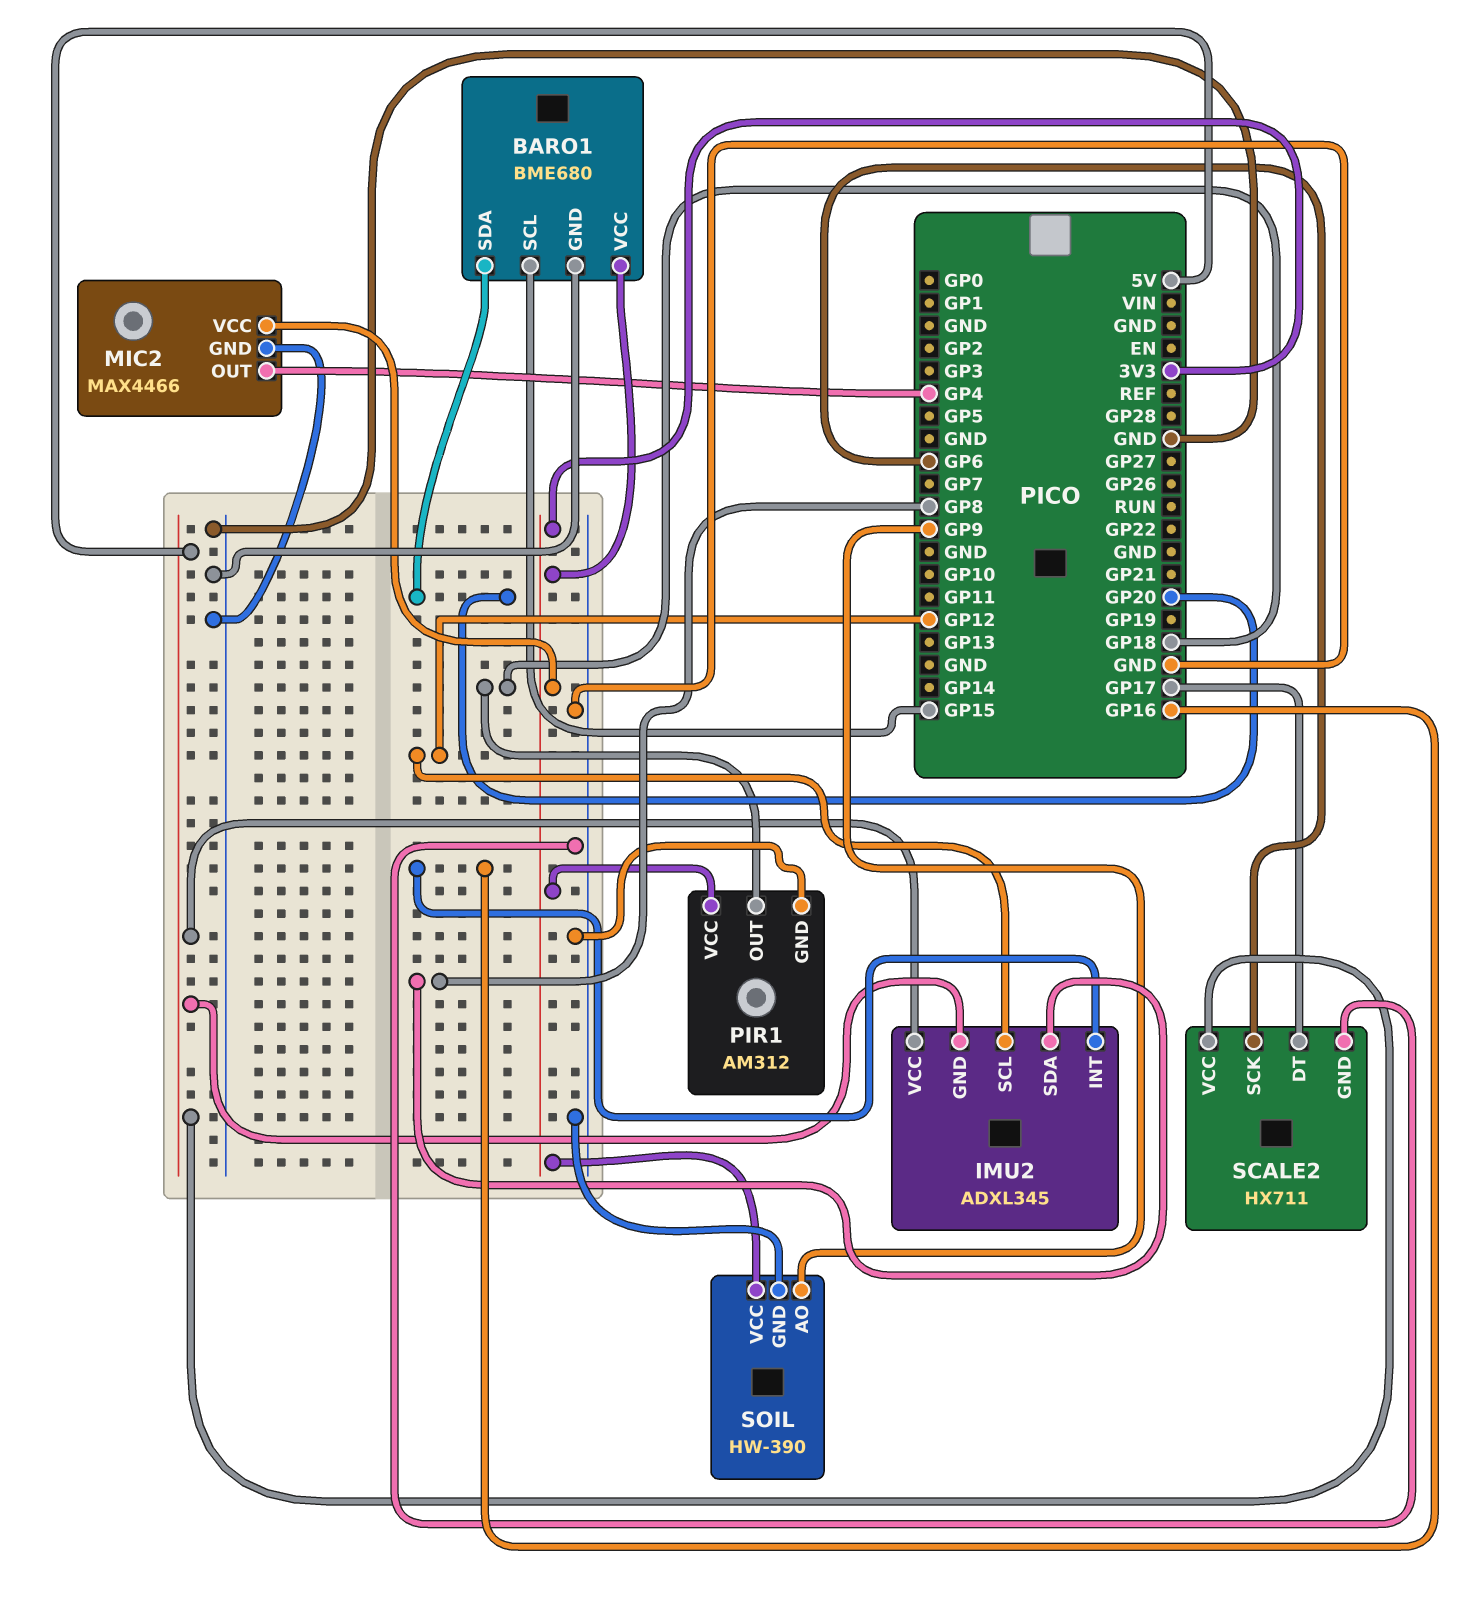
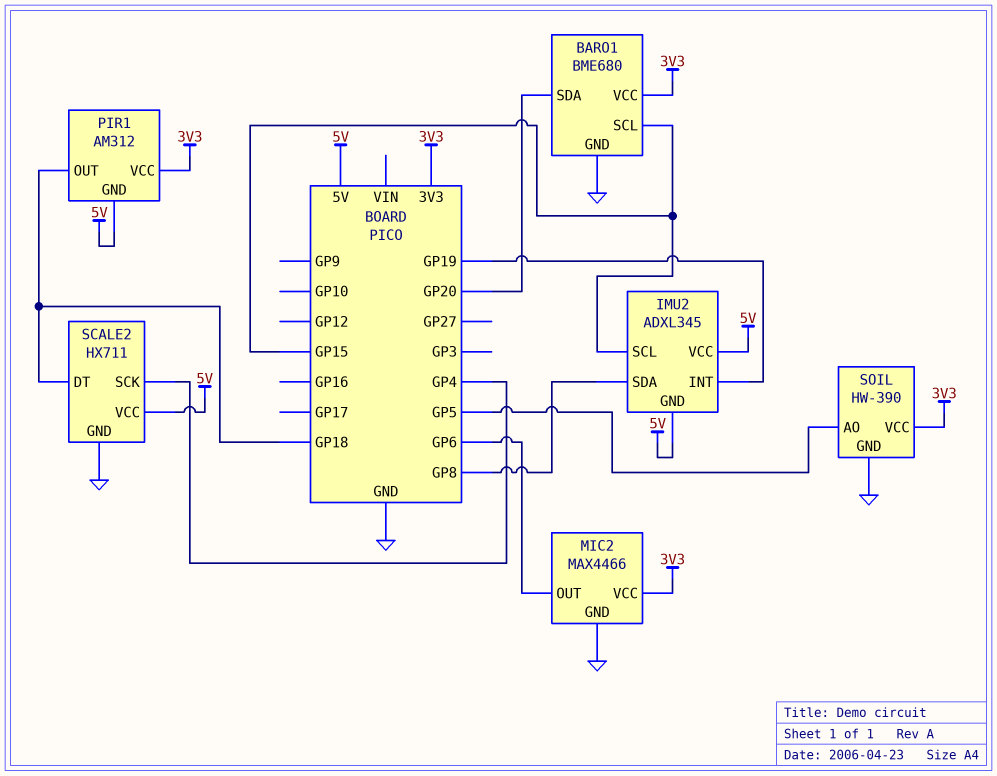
IMU2 pin INT: GP16 -> GP19
IMU2 pin SCL: GP12 -> GP15
MIC2 pin OUT: GP4 -> GP6
PIR1 pin GND: GND -> 5V
SCALE2 pin DT: GP17 -> GP18
SCALE2 pin SCK: GP6 -> GP4
SOIL pin AO: GP9 -> GP5

